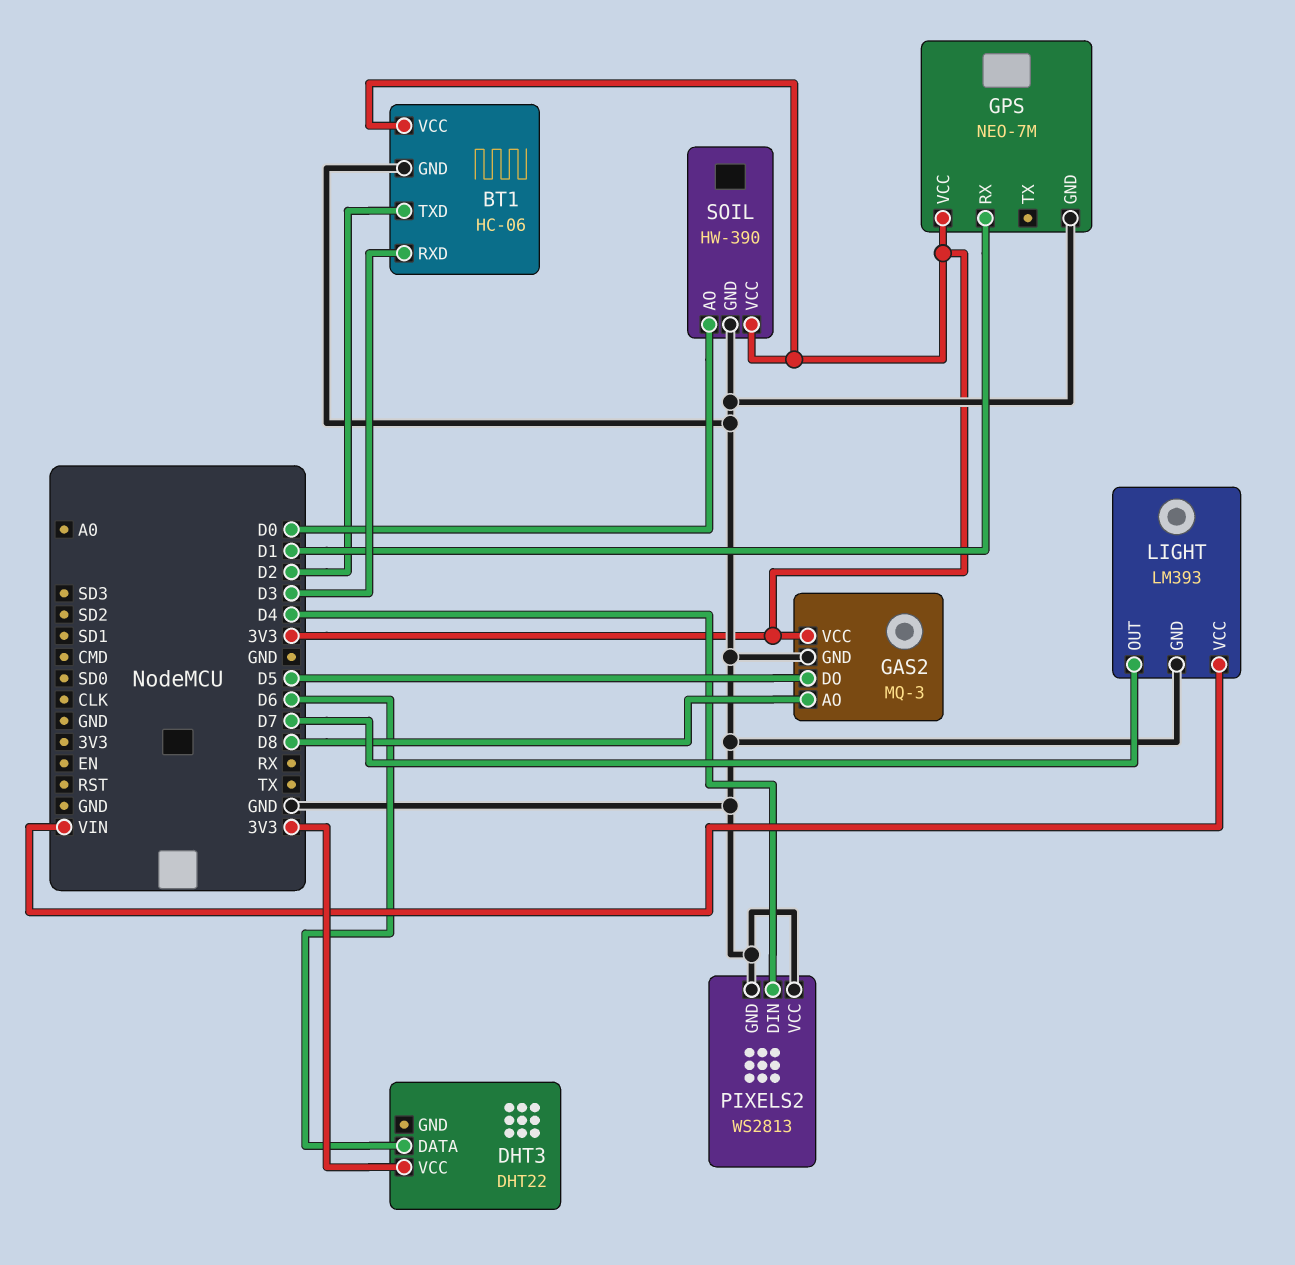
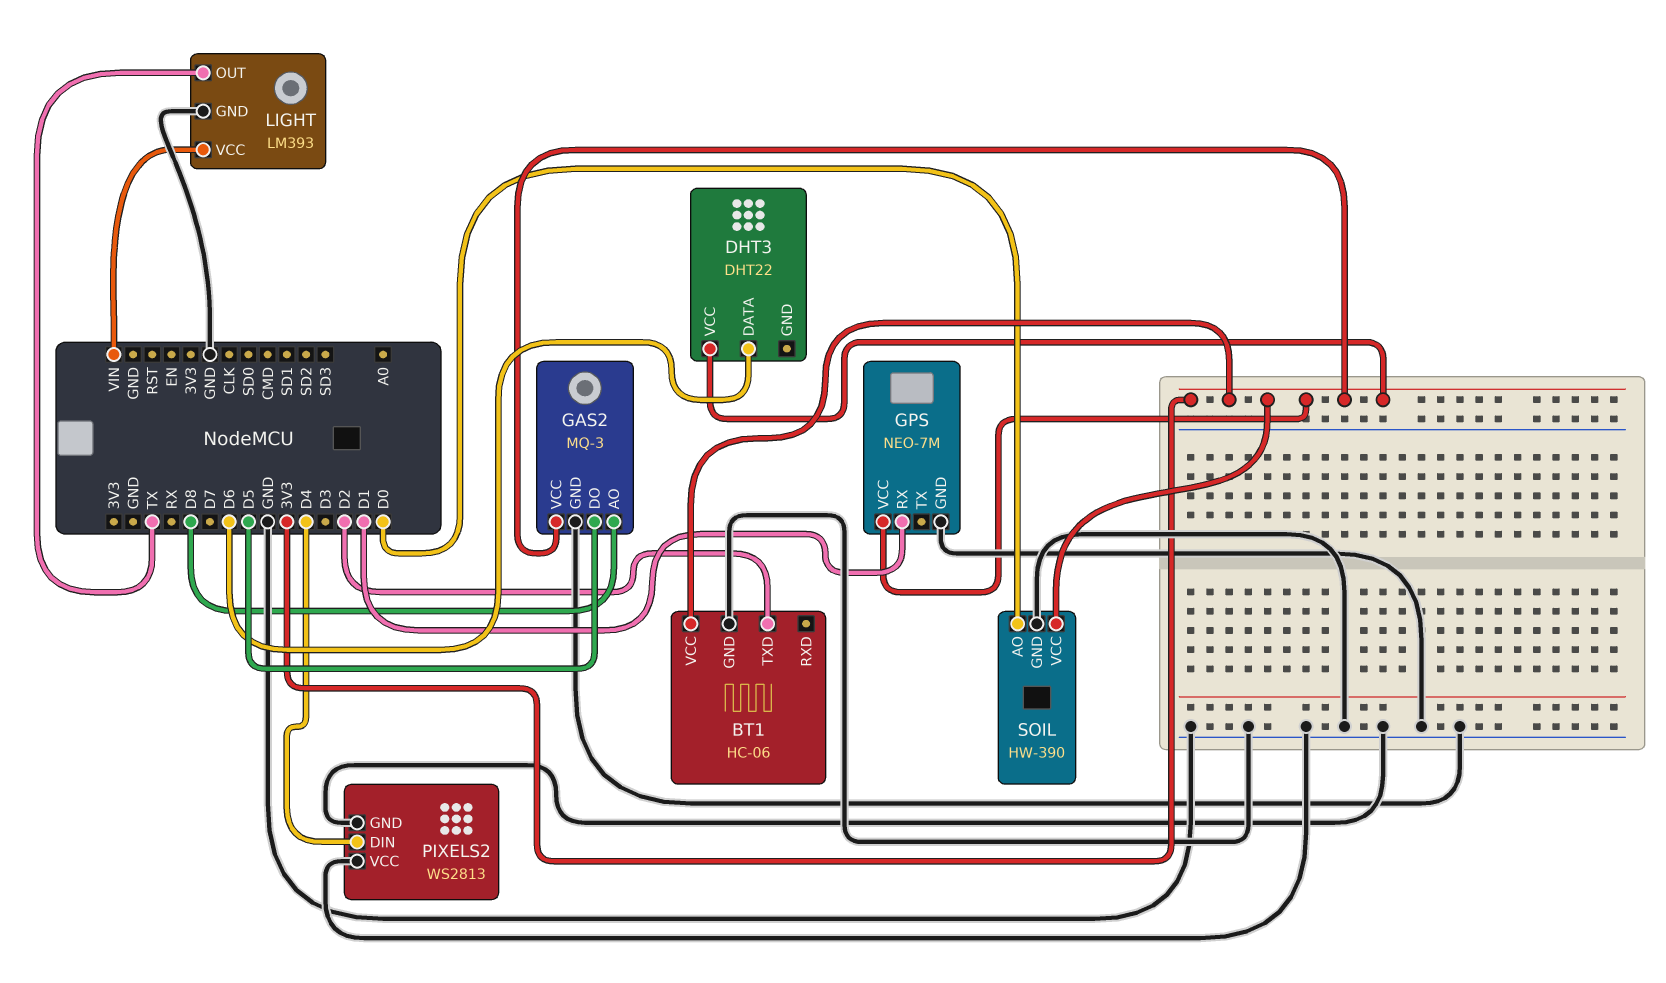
BT1 pin RXD: D3 -> none
LIGHT pin OUT: D7 -> TX

